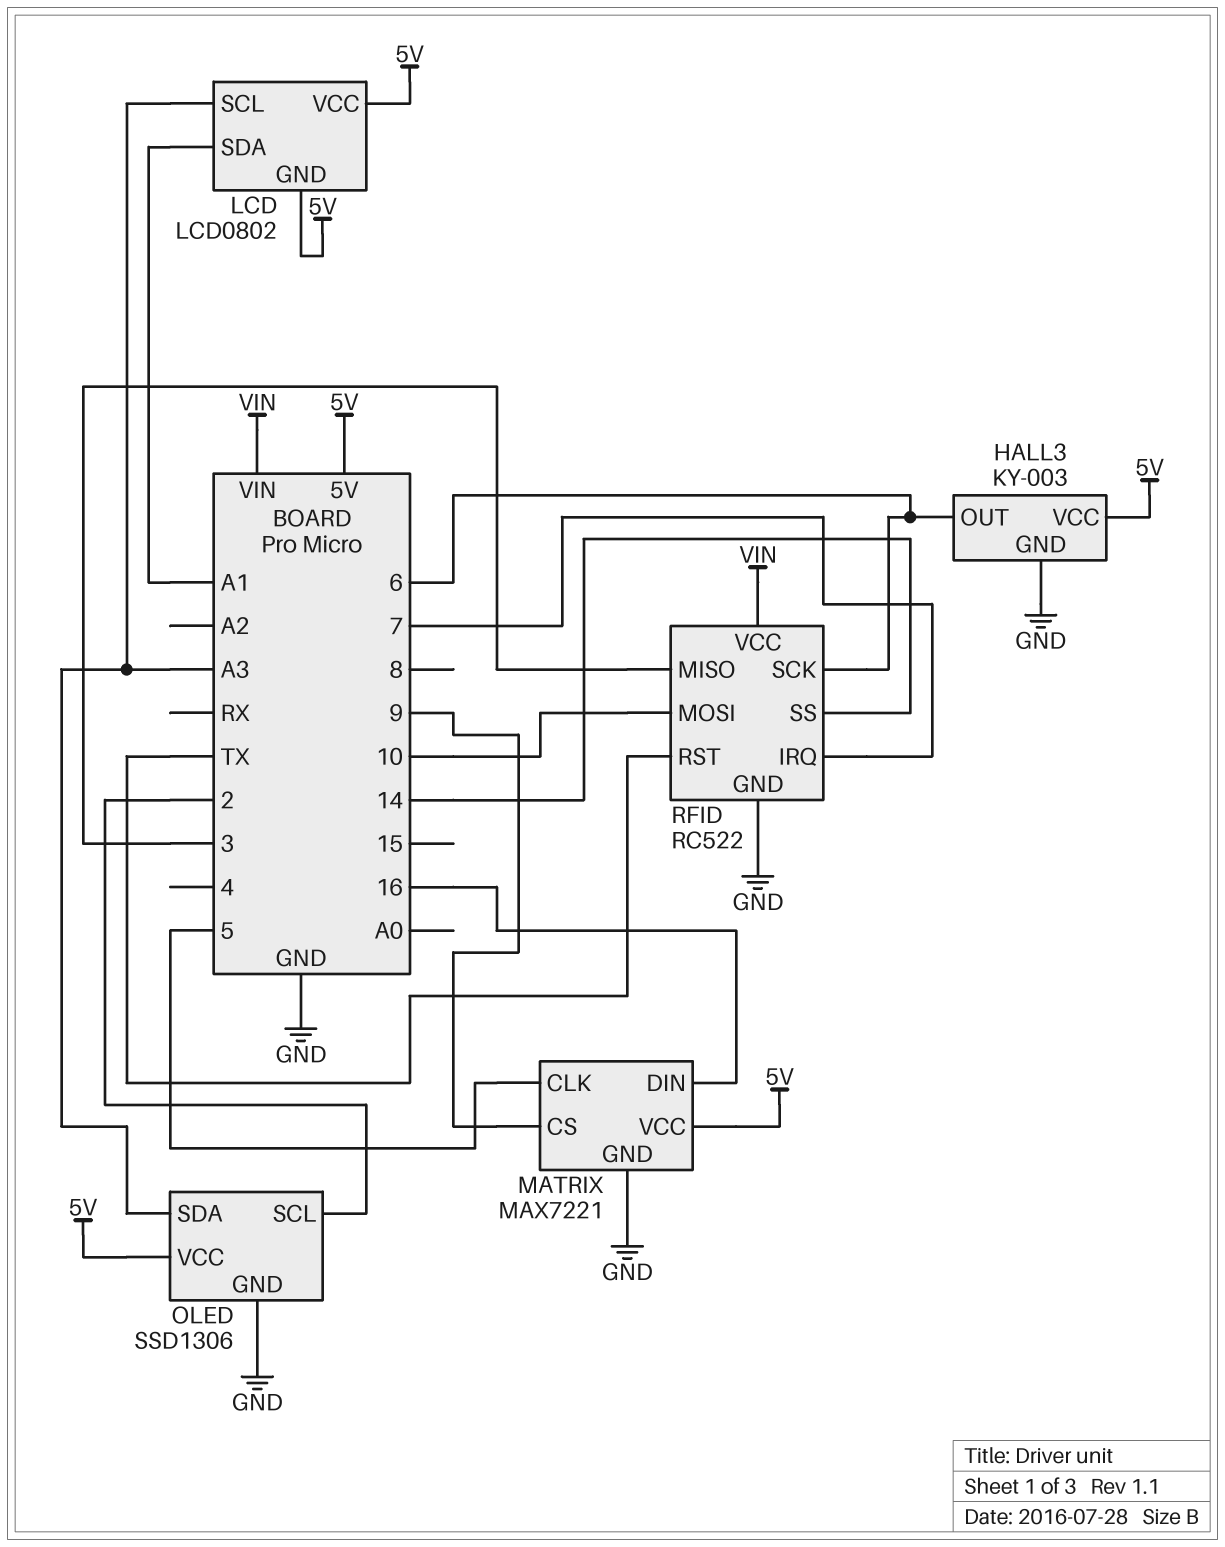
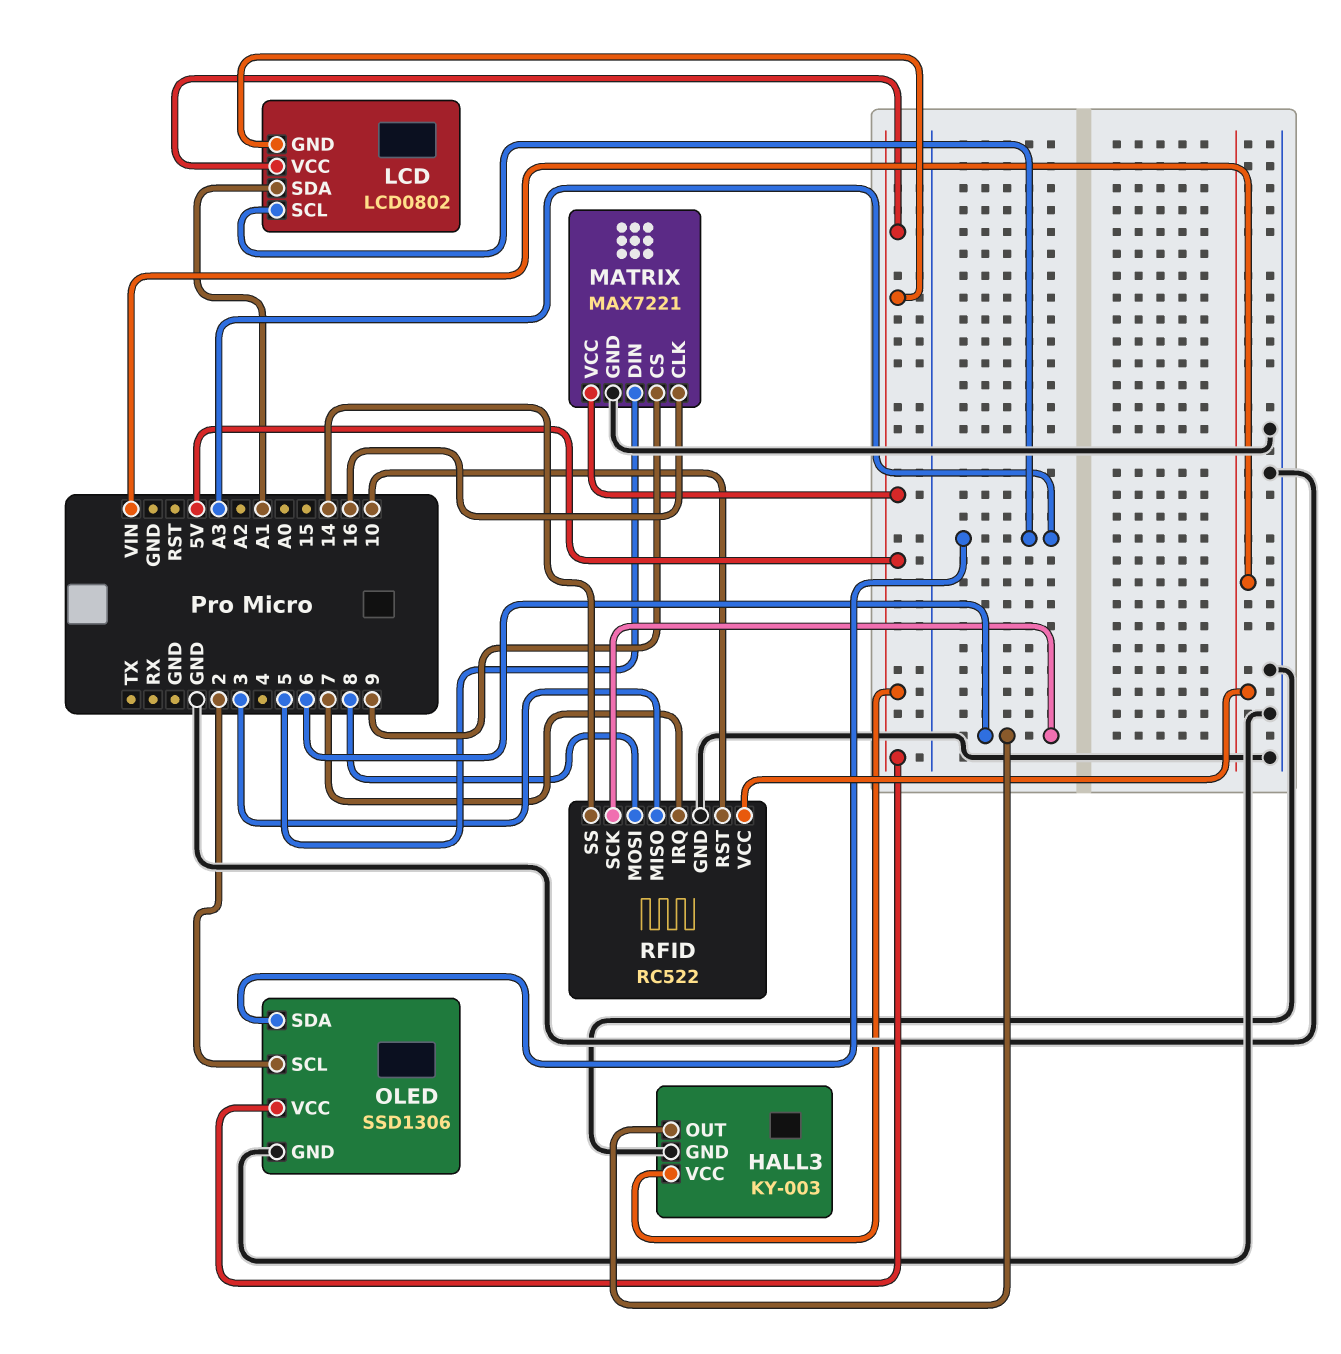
MATRIX pin CLK: 5 -> 16
MATRIX pin DIN: 16 -> 5
RFID pin MOSI: 10 -> 8
RFID pin RST: TX -> 10

